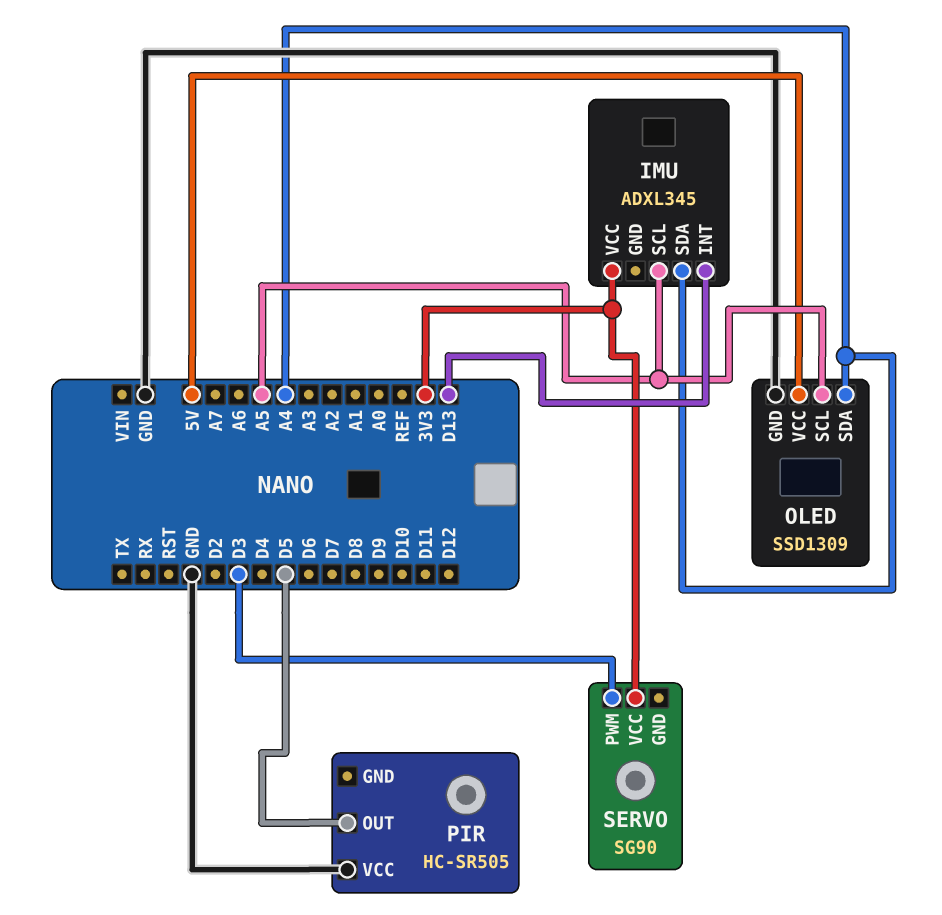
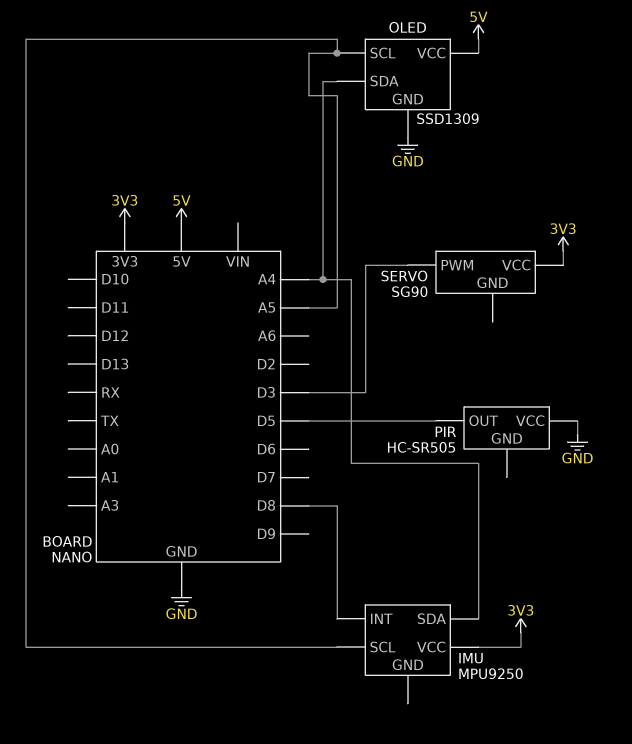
IMU: ADXL345 -> MPU9250
IMU pin INT: D13 -> D8

